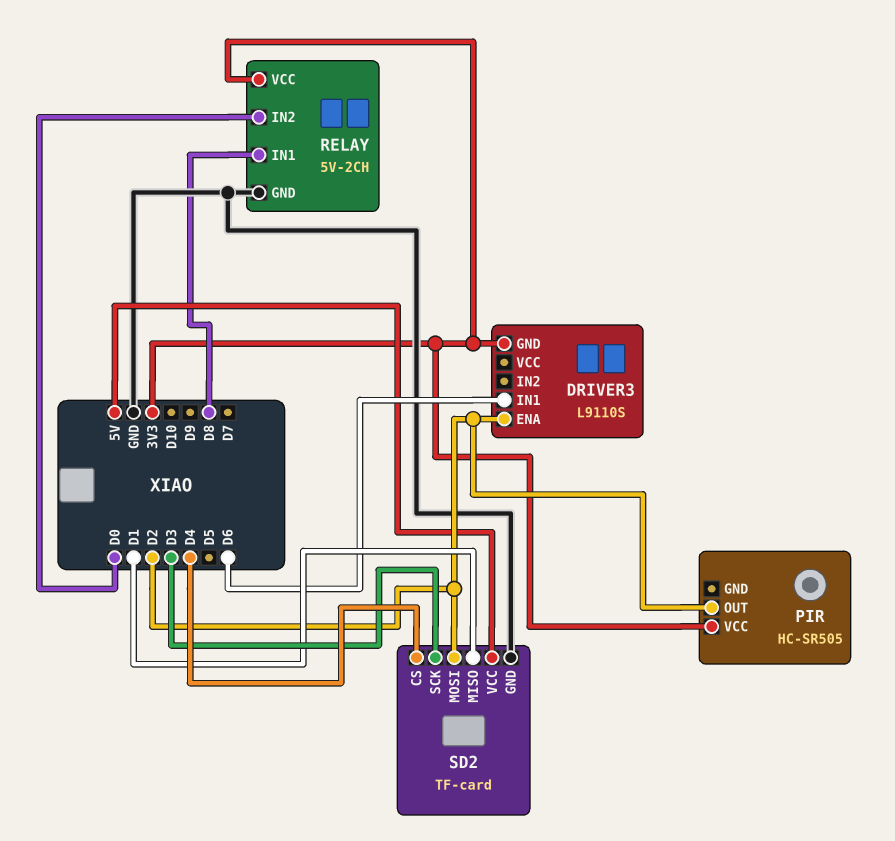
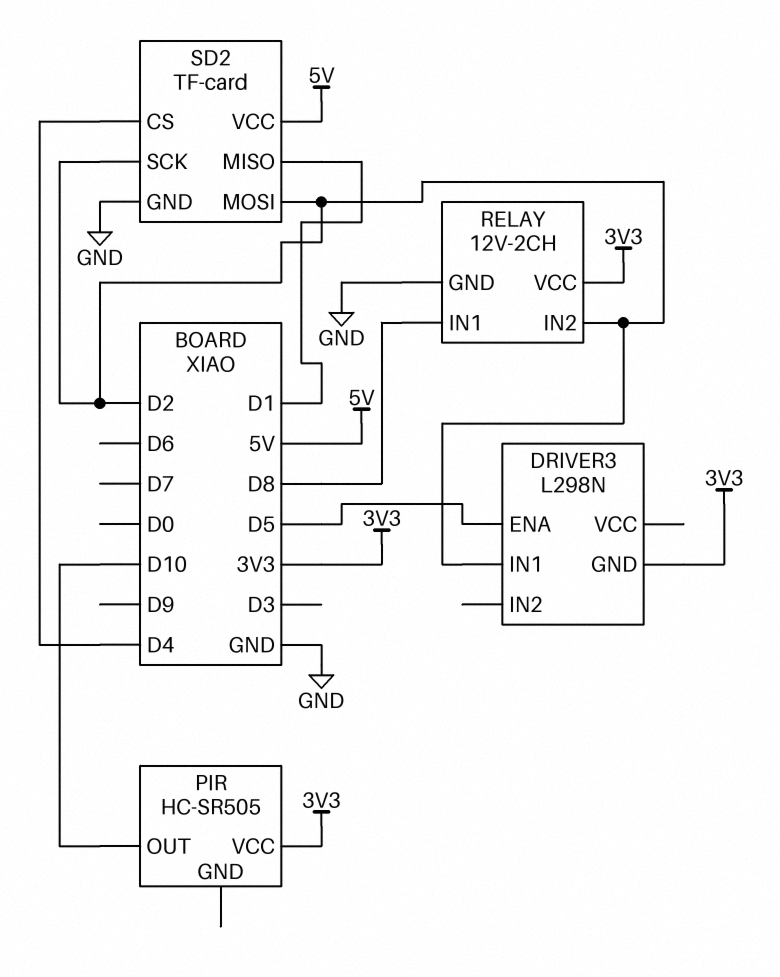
DRIVER3: L9110S -> L298N
DRIVER3 pin ENA: D2 -> D5
DRIVER3 pin IN1: D6 -> D2
PIR pin OUT: D2 -> D10
RELAY: 5V-2CH -> 12V-2CH
RELAY pin IN2: D0 -> D2
SD2 pin SCK: D3 -> D2

